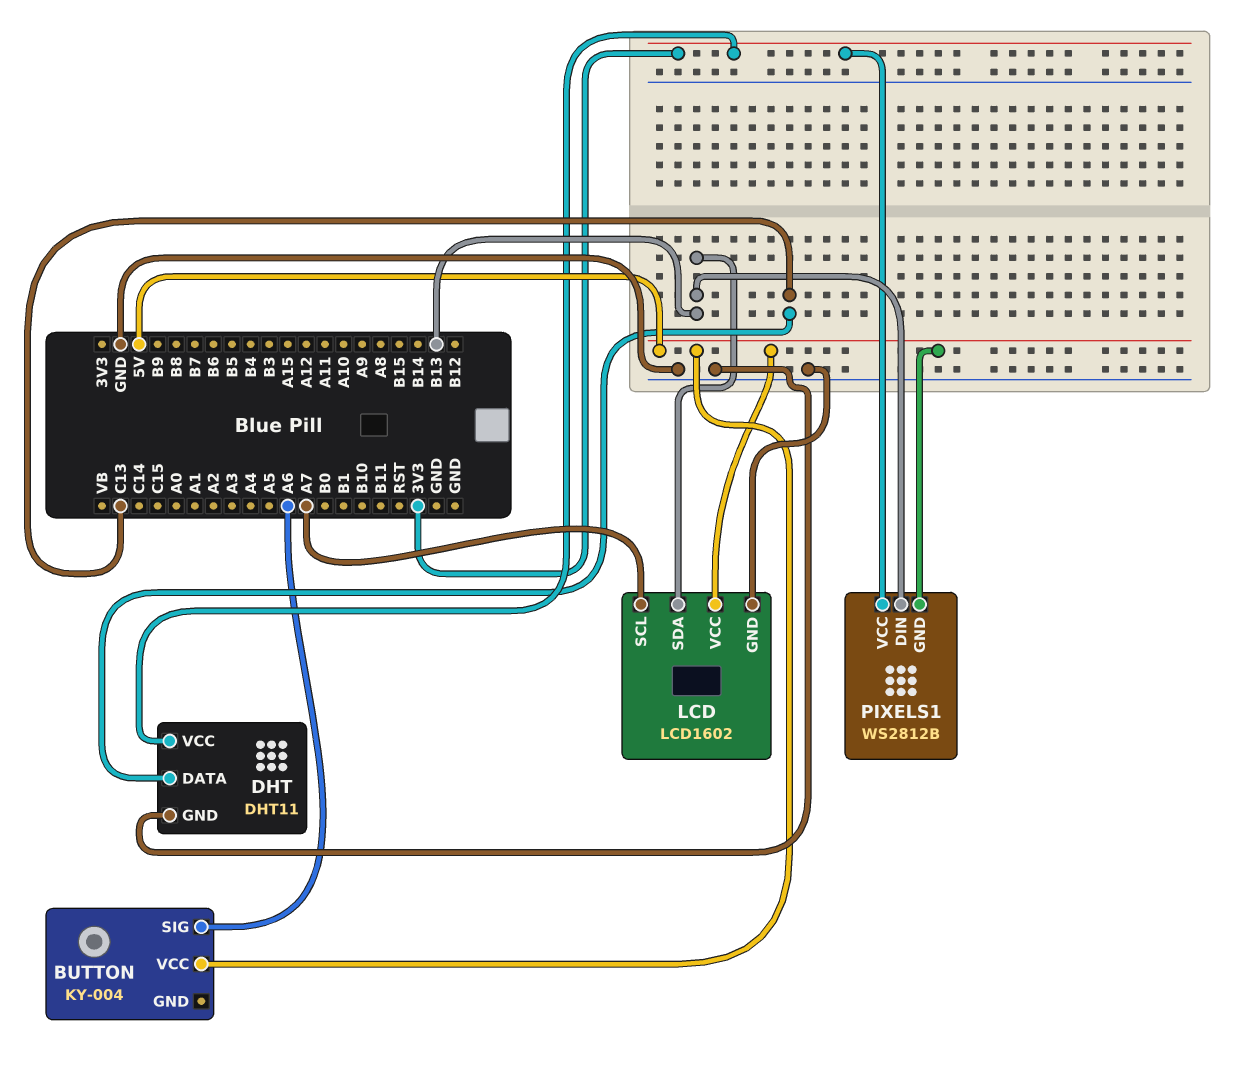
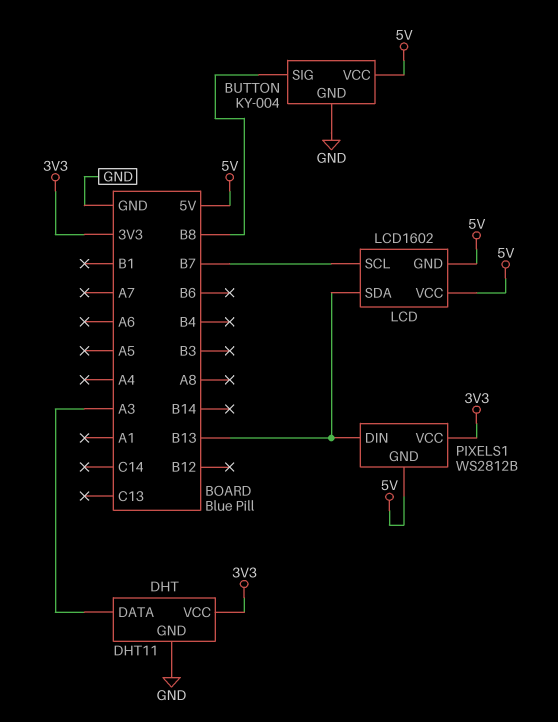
BUTTON pin GND: none -> GND
BUTTON pin SIG: A6 -> B8
DHT pin DATA: C13 -> A3
LCD pin GND: GND -> 5V
LCD pin SCL: A7 -> B7

